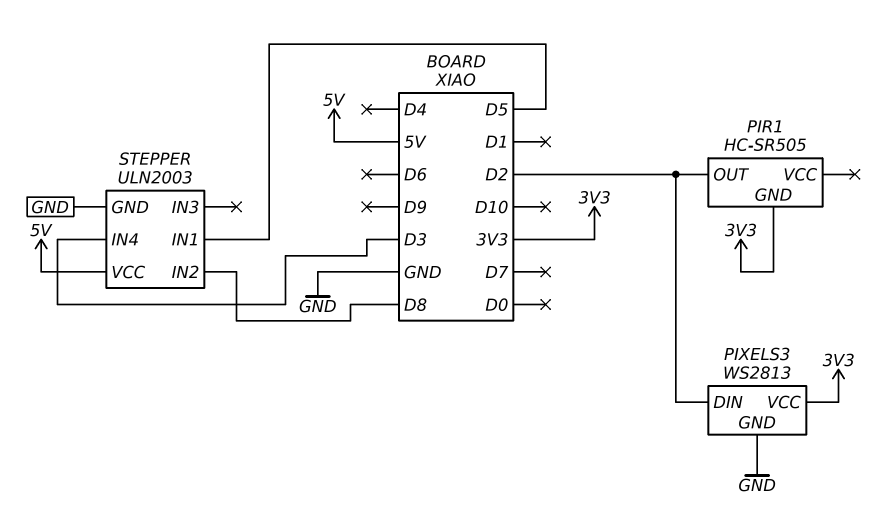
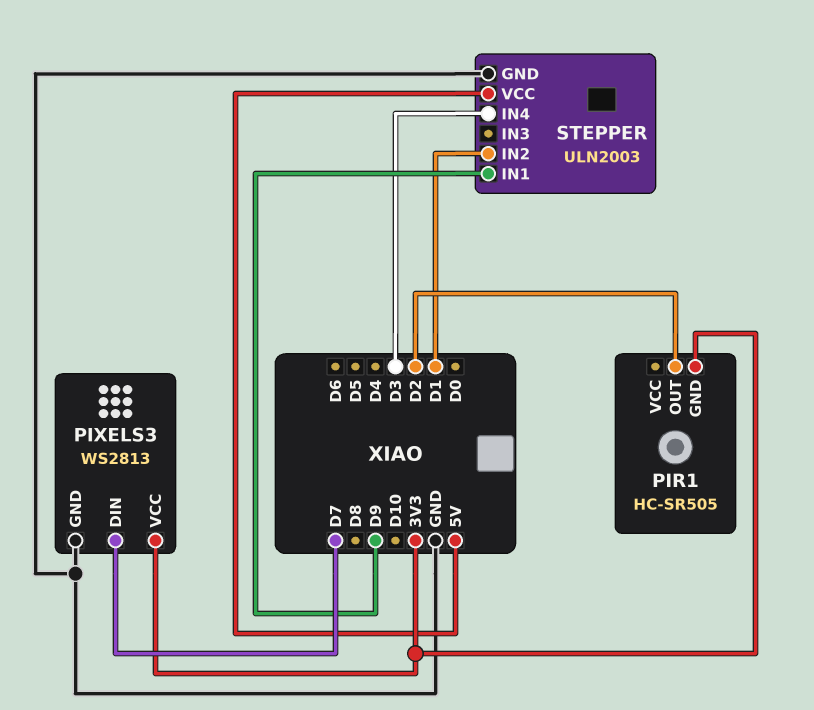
PIXELS3 pin DIN: D2 -> D7
STEPPER pin IN1: D5 -> D9
STEPPER pin IN2: D8 -> D1

